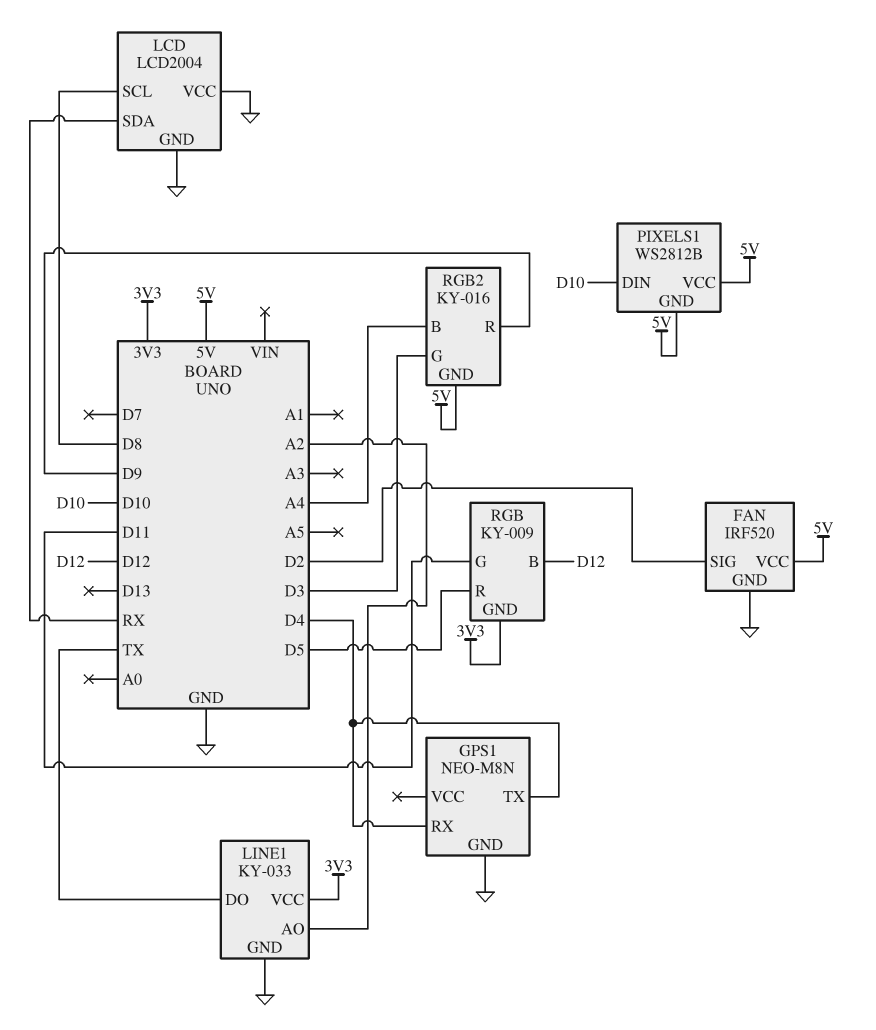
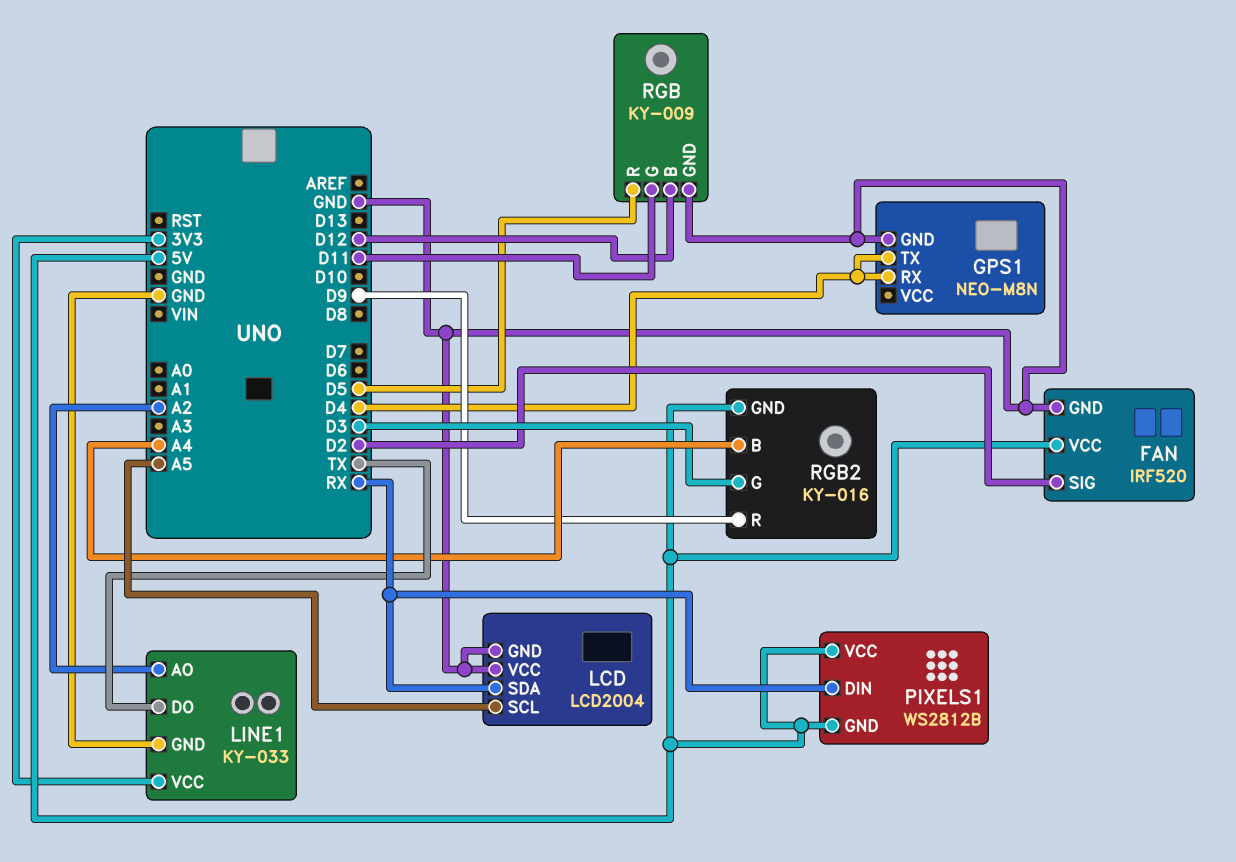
LCD pin SCL: D8 -> A5
PIXELS1 pin DIN: D10 -> RX
RGB pin GND: 3V3 -> GND

